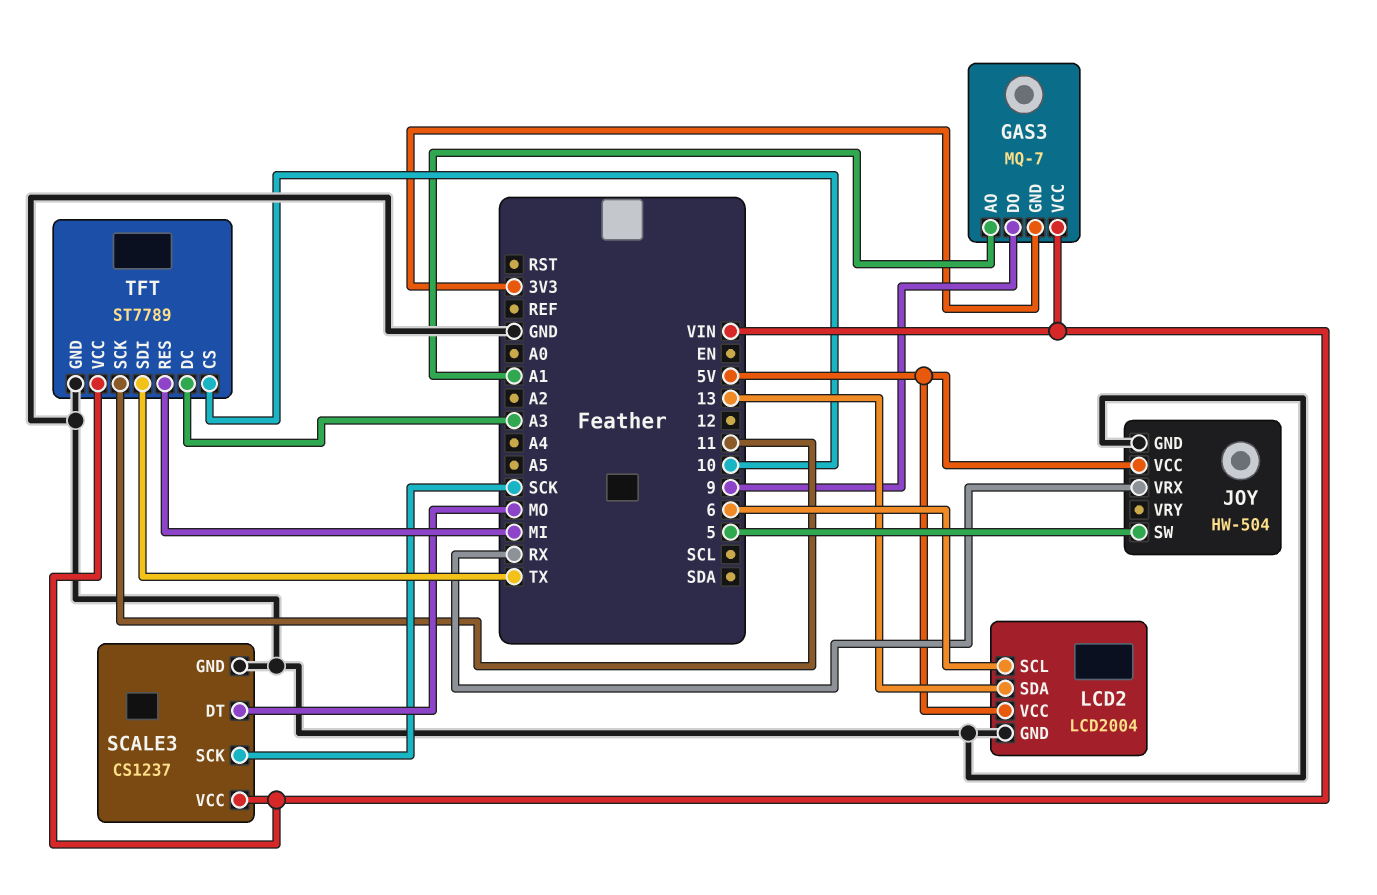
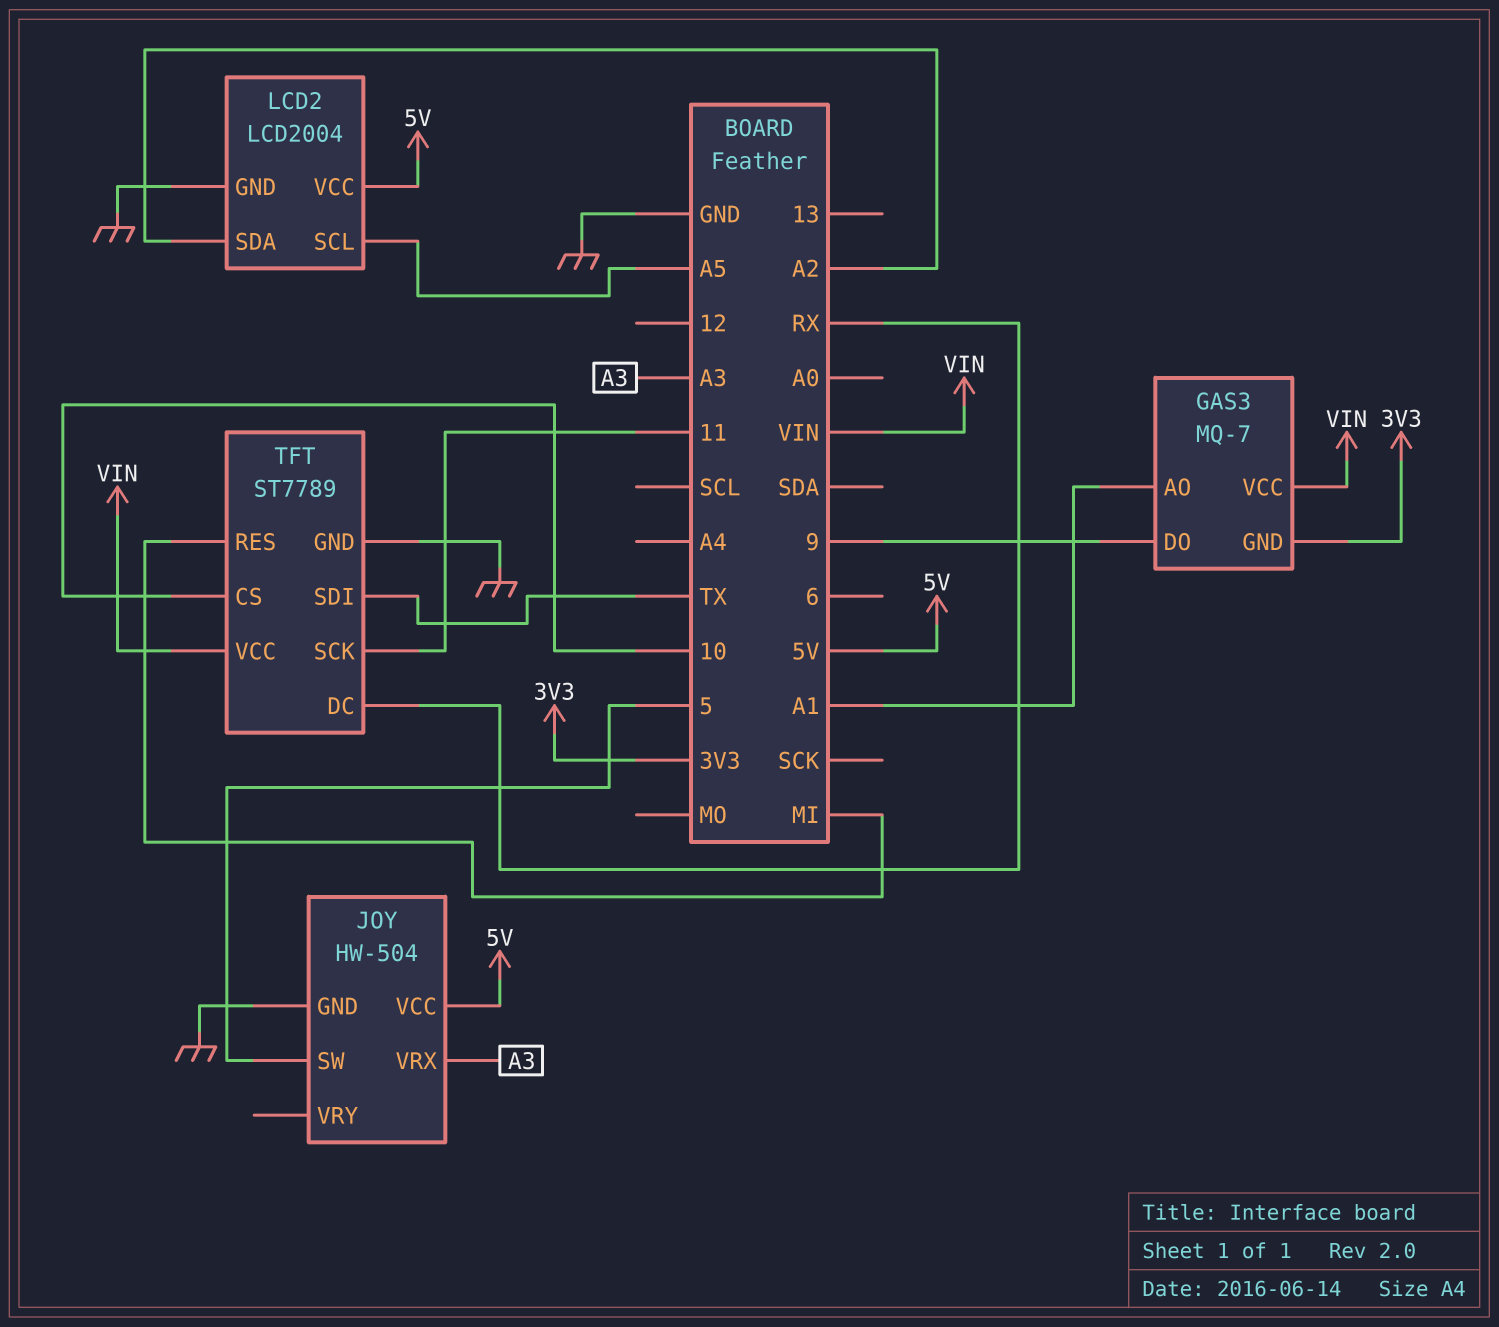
JOY pin VRX: RX -> A3
LCD2 pin SCL: 6 -> A5
LCD2 pin SDA: 13 -> A2
SCALE3: CS1237 -> none
SCALE3 pin DT: MO -> none
SCALE3 pin GND: GND -> none
SCALE3 pin SCK: SCK -> none
SCALE3 pin VCC: VIN -> none
TFT pin DC: A3 -> RX

